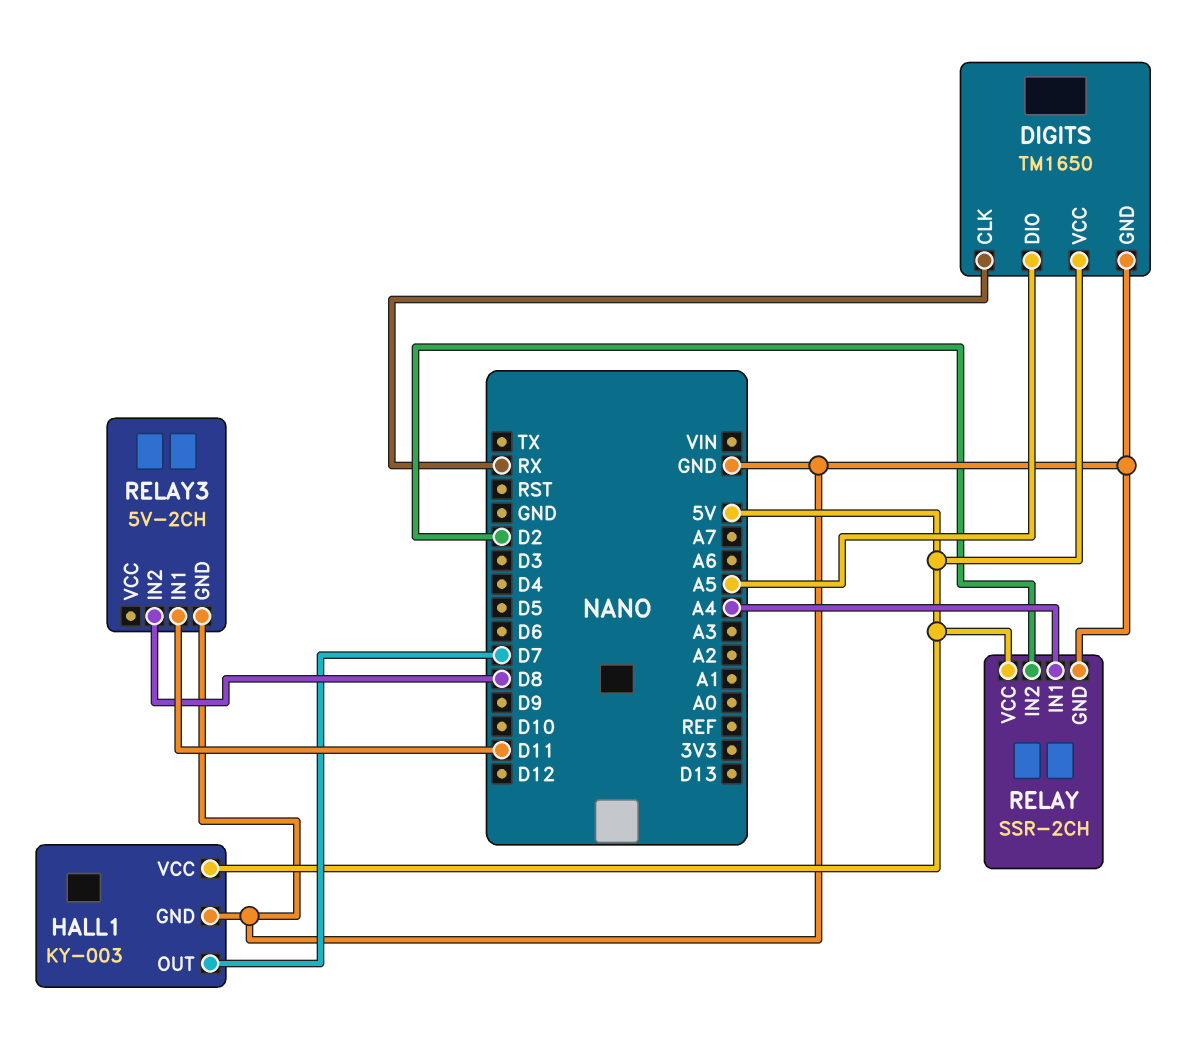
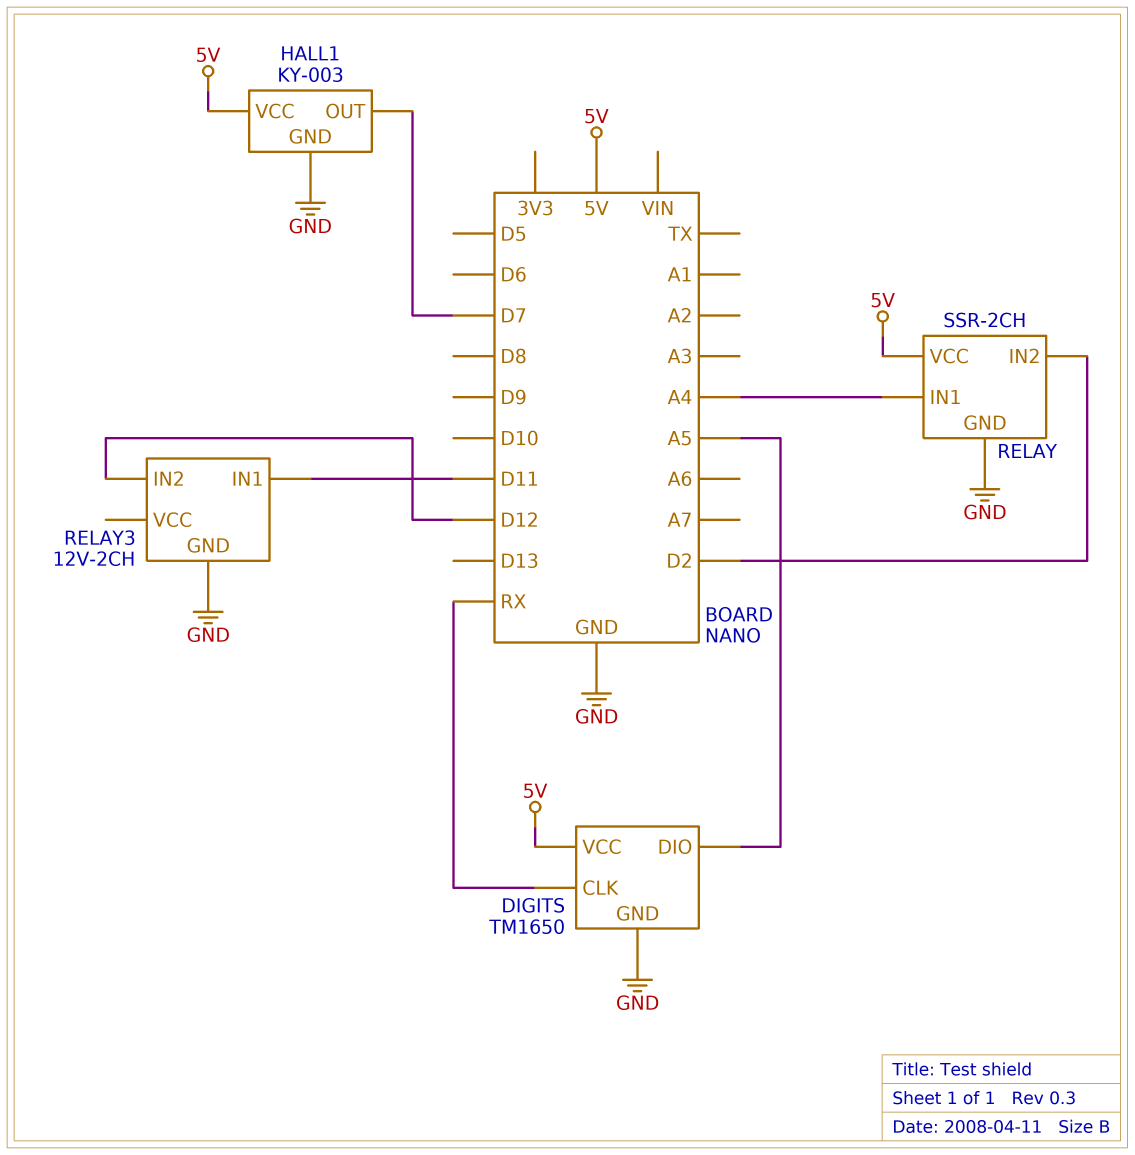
RELAY3: 5V-2CH -> 12V-2CH
RELAY3 pin IN2: D8 -> D12

